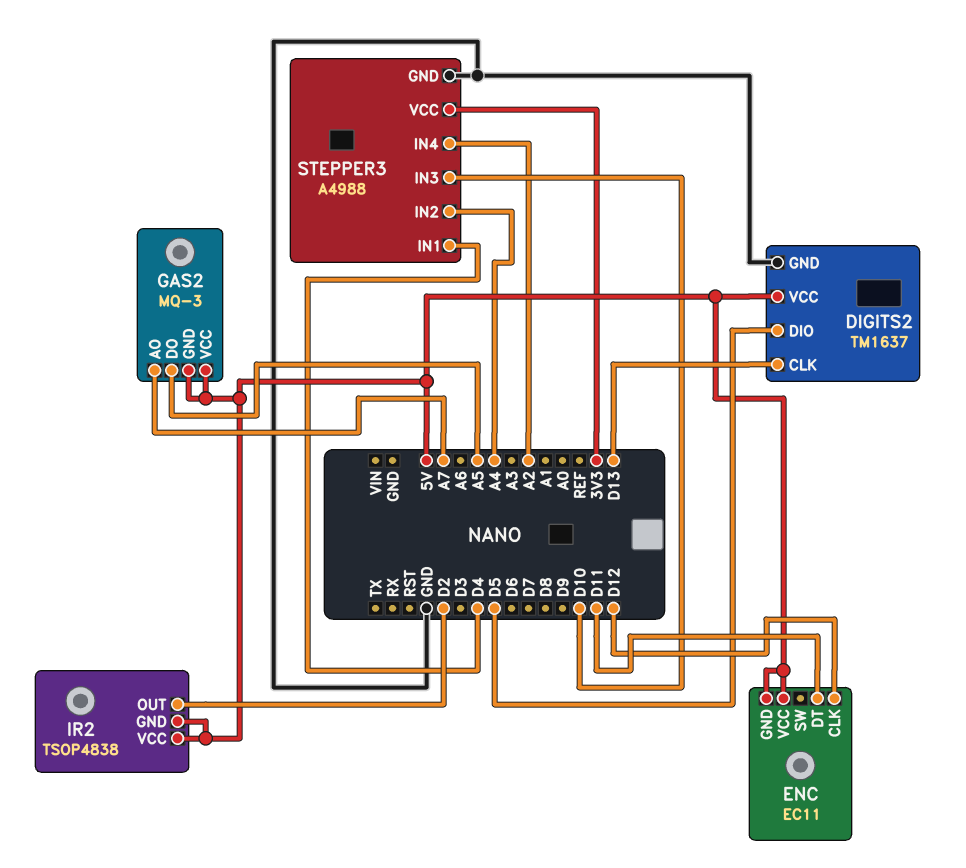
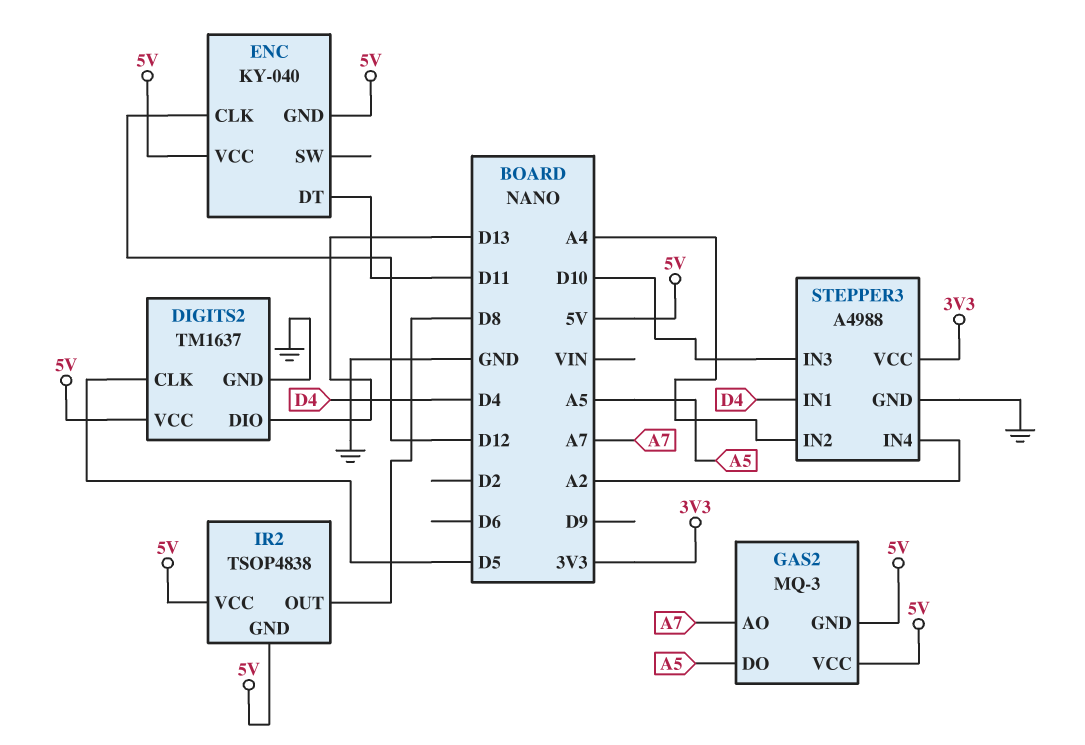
DIGITS2 pin CLK: D13 -> D5
DIGITS2 pin DIO: D5 -> D13
ENC: EC11 -> KY-040
IR2 pin OUT: D2 -> D8

